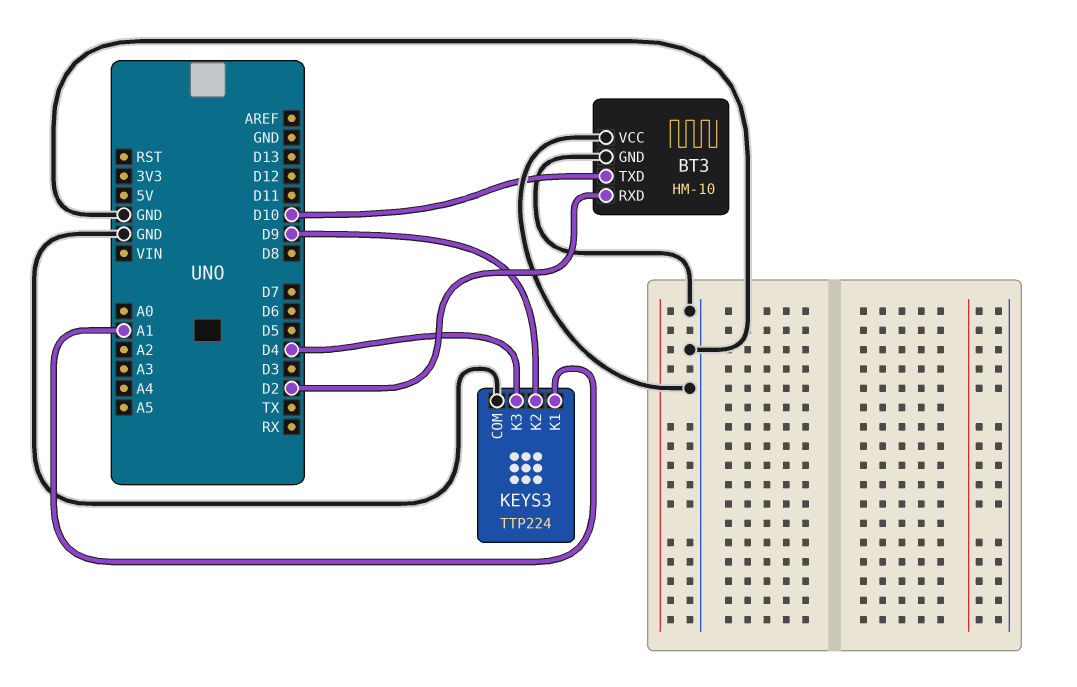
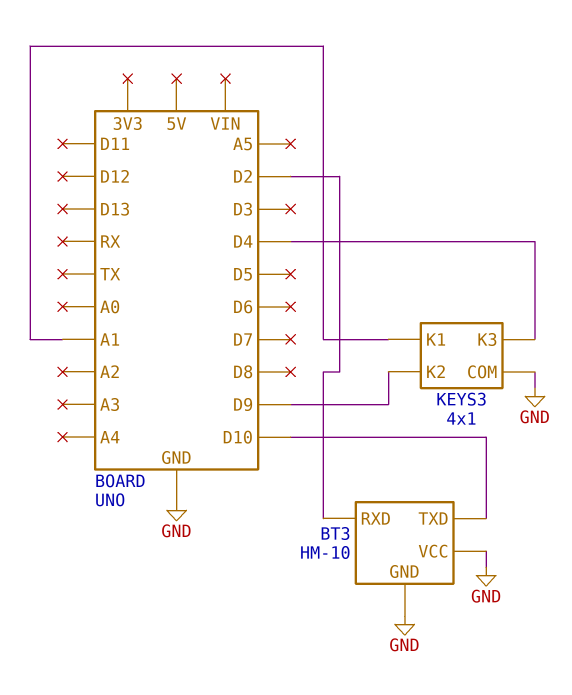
KEYS3: TTP224 -> 4x1

